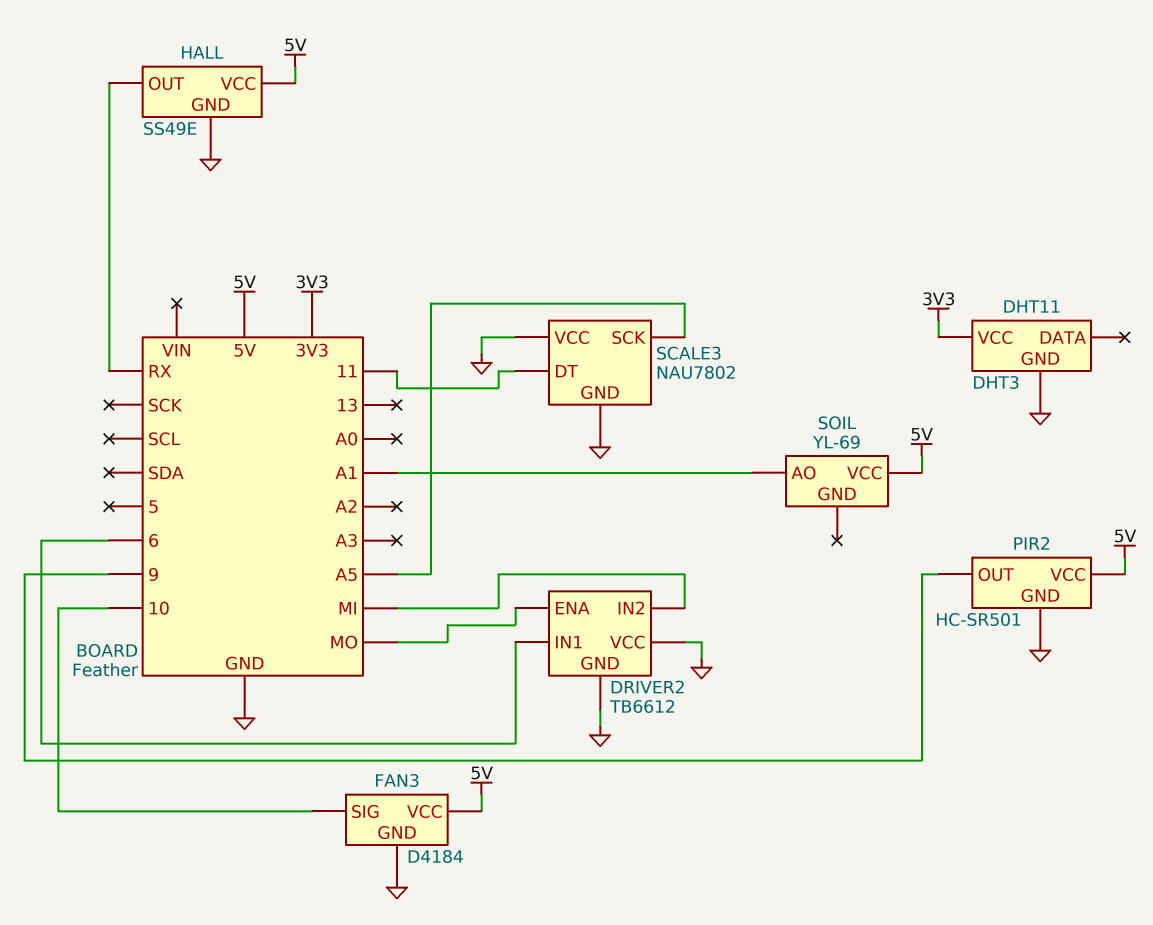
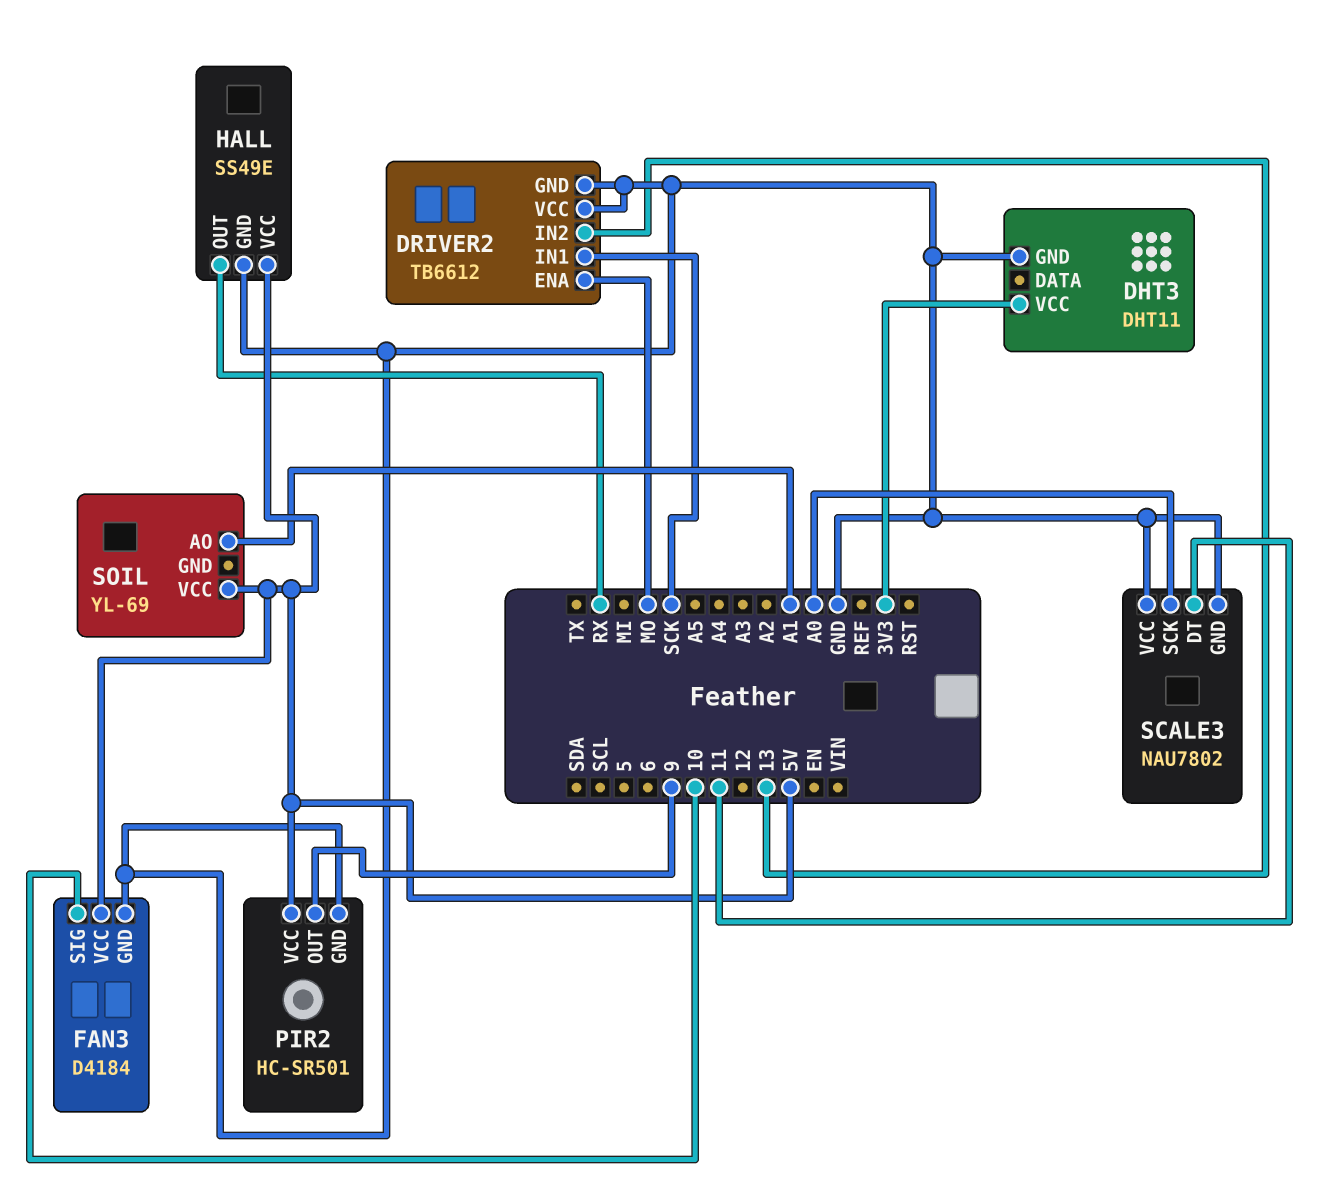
DRIVER2 pin IN1: 6 -> SCK
DRIVER2 pin IN2: MI -> 13
SCALE3 pin SCK: A5 -> A0

